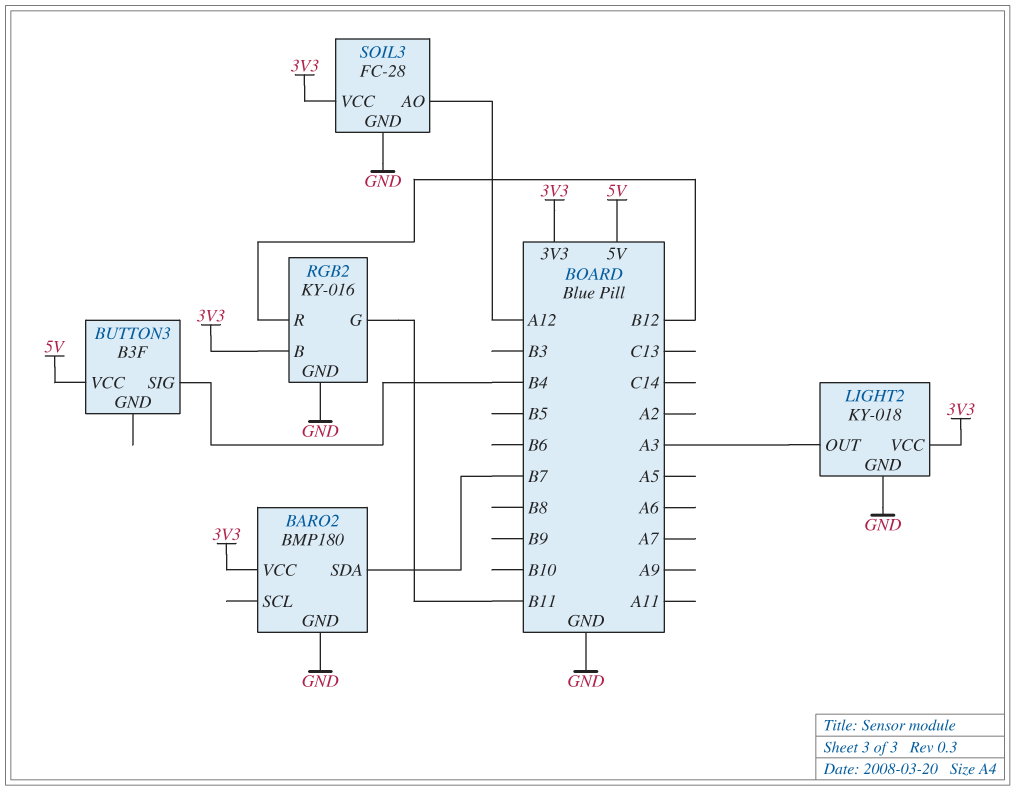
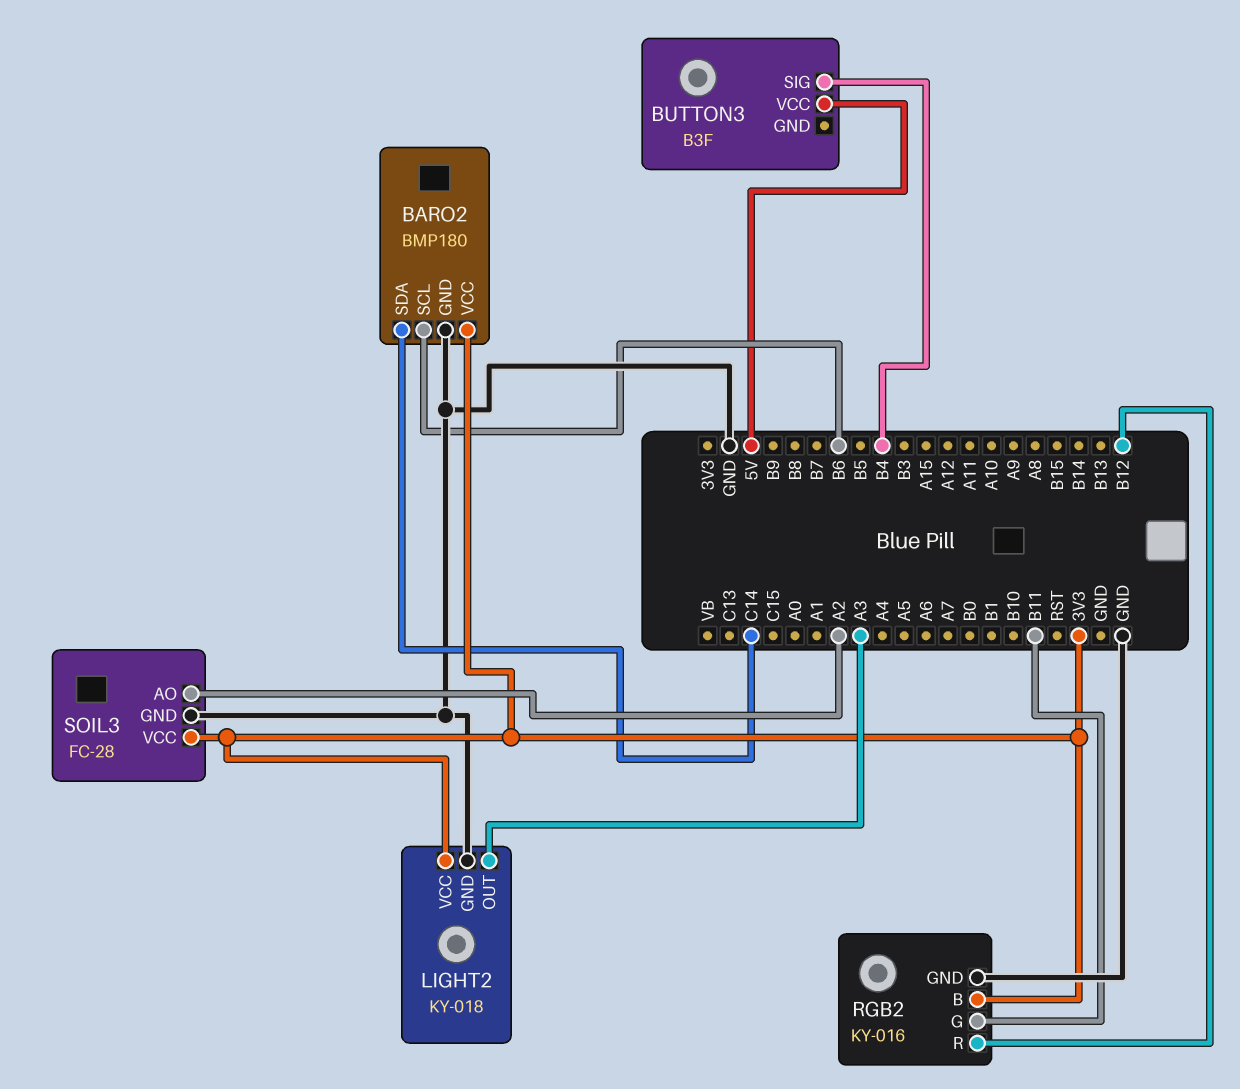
BARO2 pin SCL: none -> B6
BARO2 pin SDA: B7 -> C14
SOIL3 pin AO: A12 -> A2

